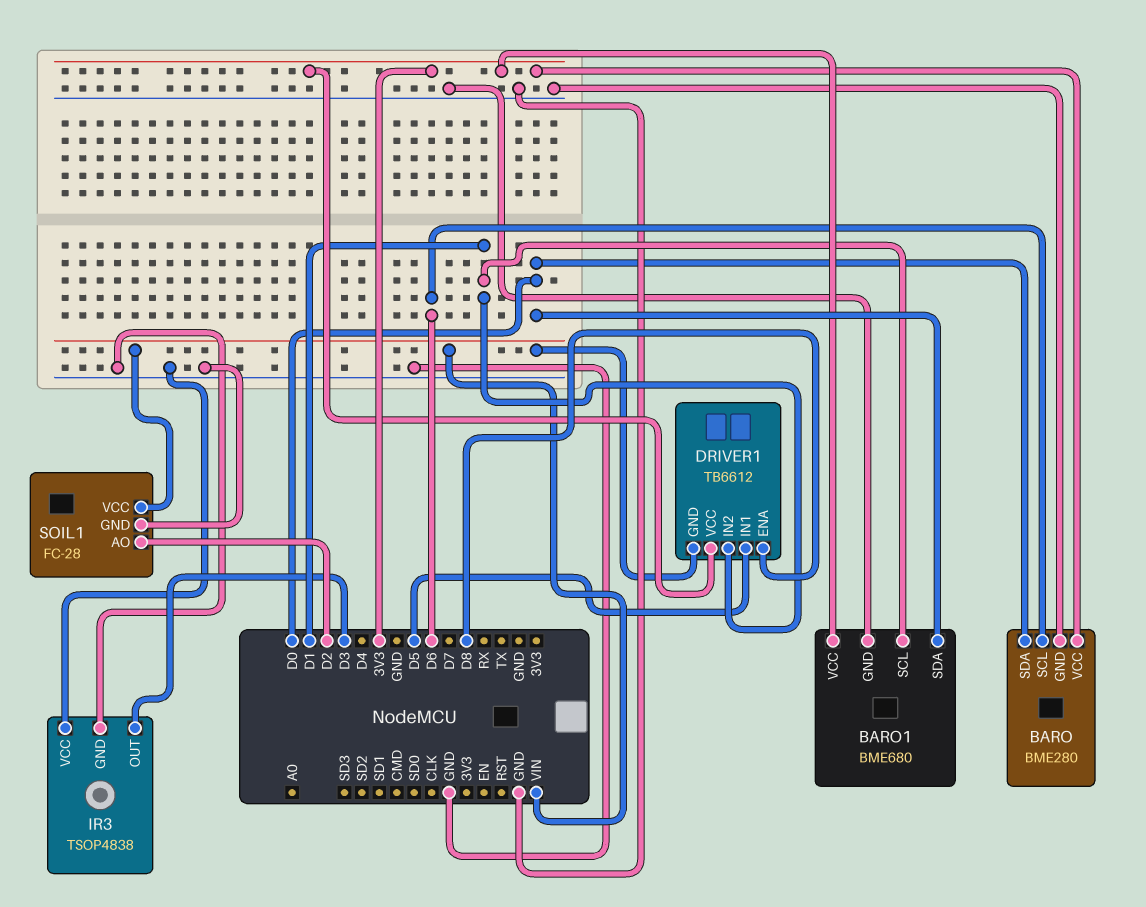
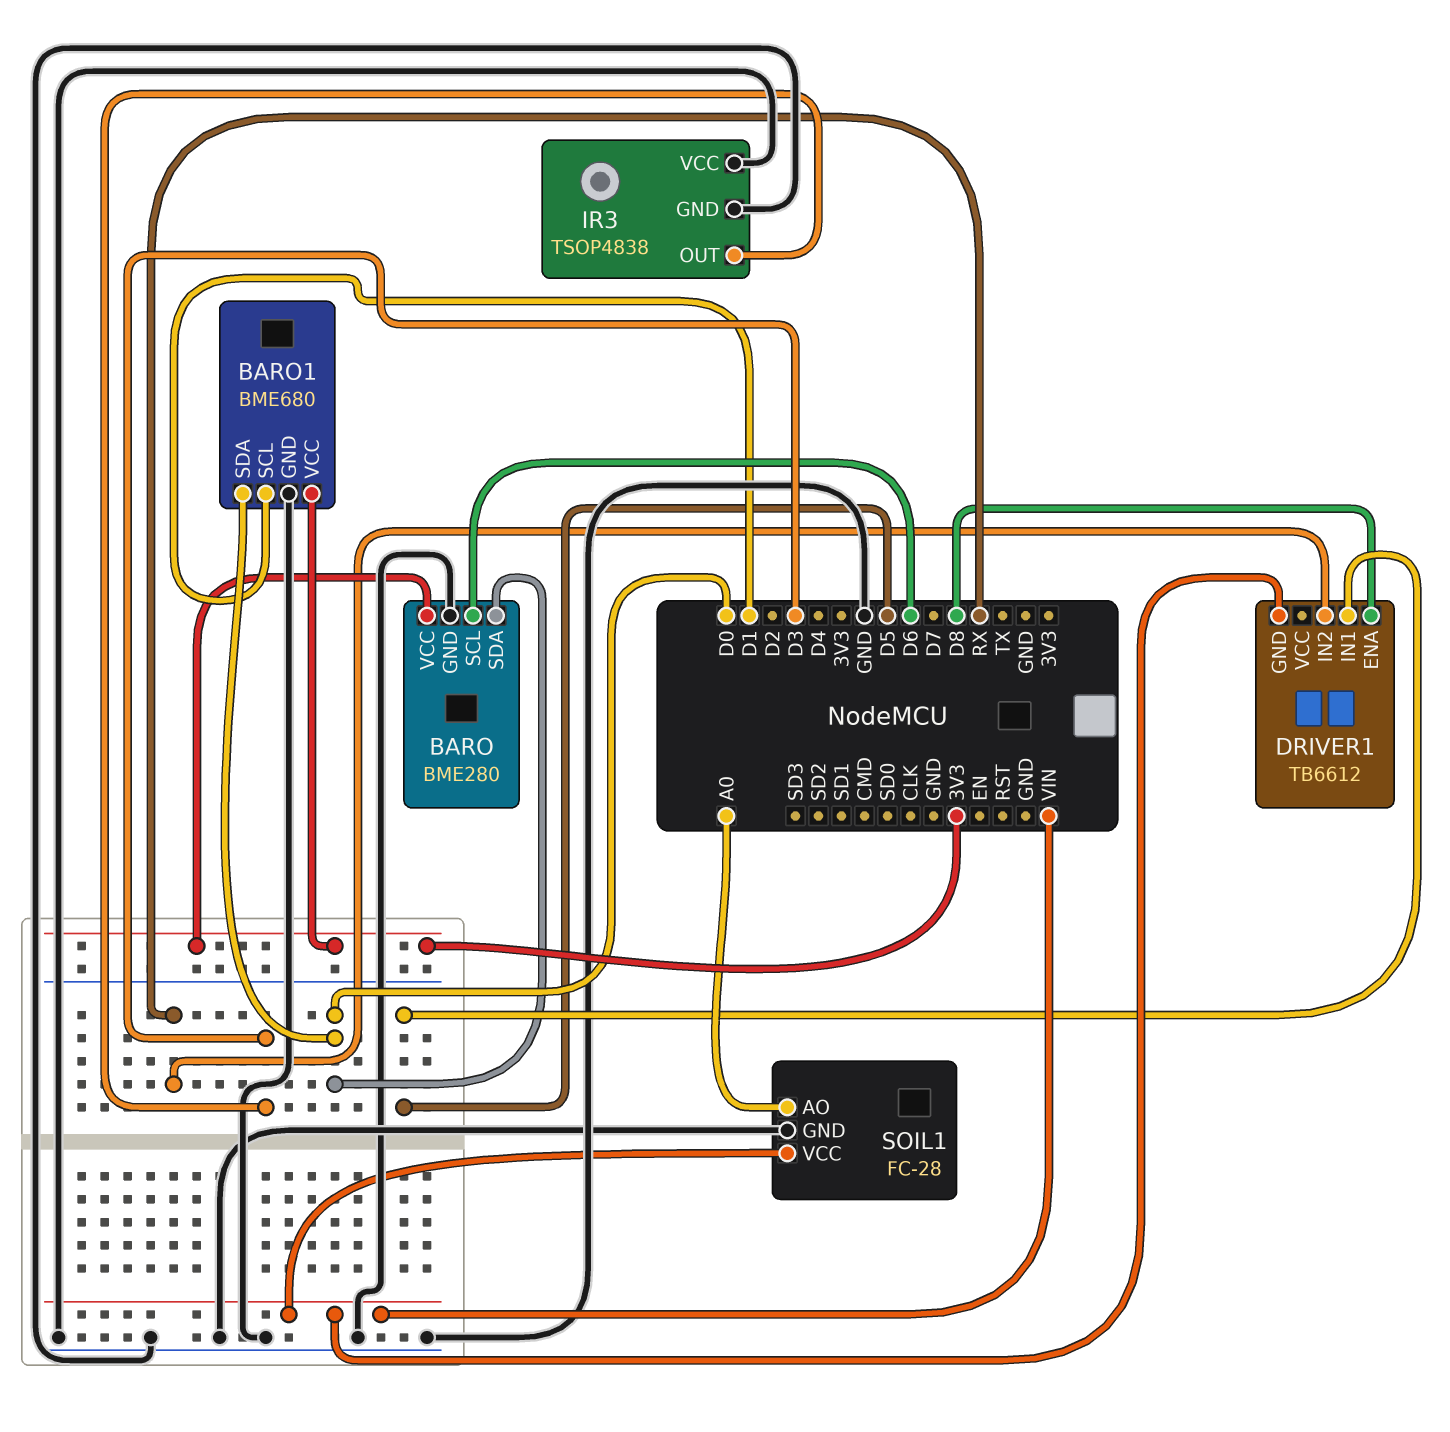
DRIVER1 pin IN2: D1 -> RX
DRIVER1 pin VCC: 3V3 -> none
SOIL1 pin AO: D2 -> A0

